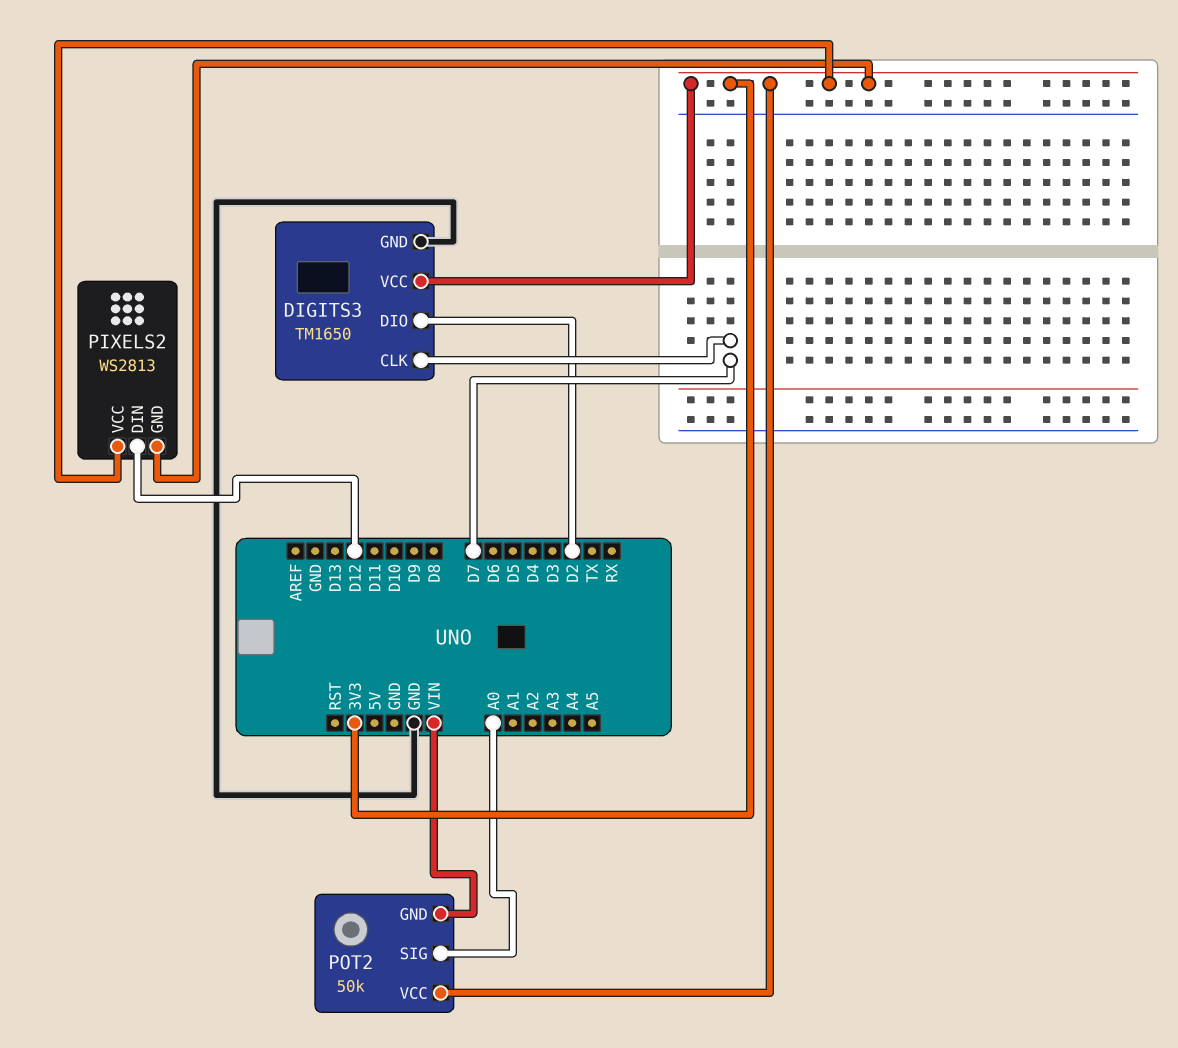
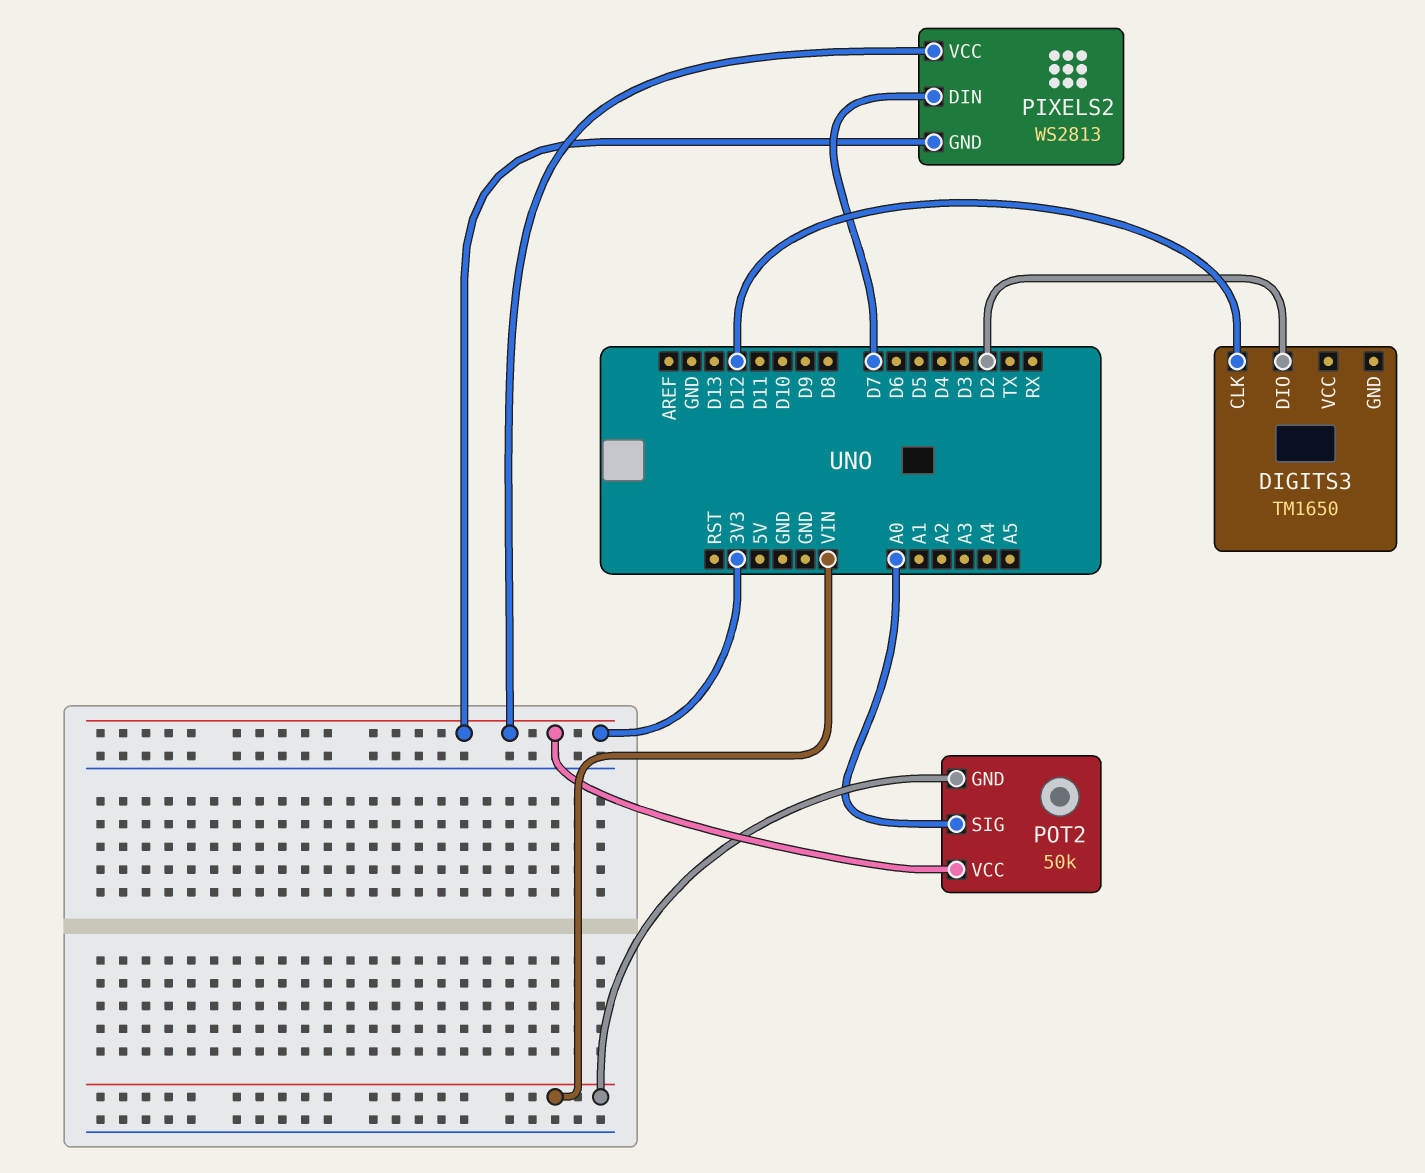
DIGITS3 pin CLK: D7 -> D12
DIGITS3 pin GND: GND -> none
DIGITS3 pin VCC: 3V3 -> none
PIXELS2 pin DIN: D12 -> D7

